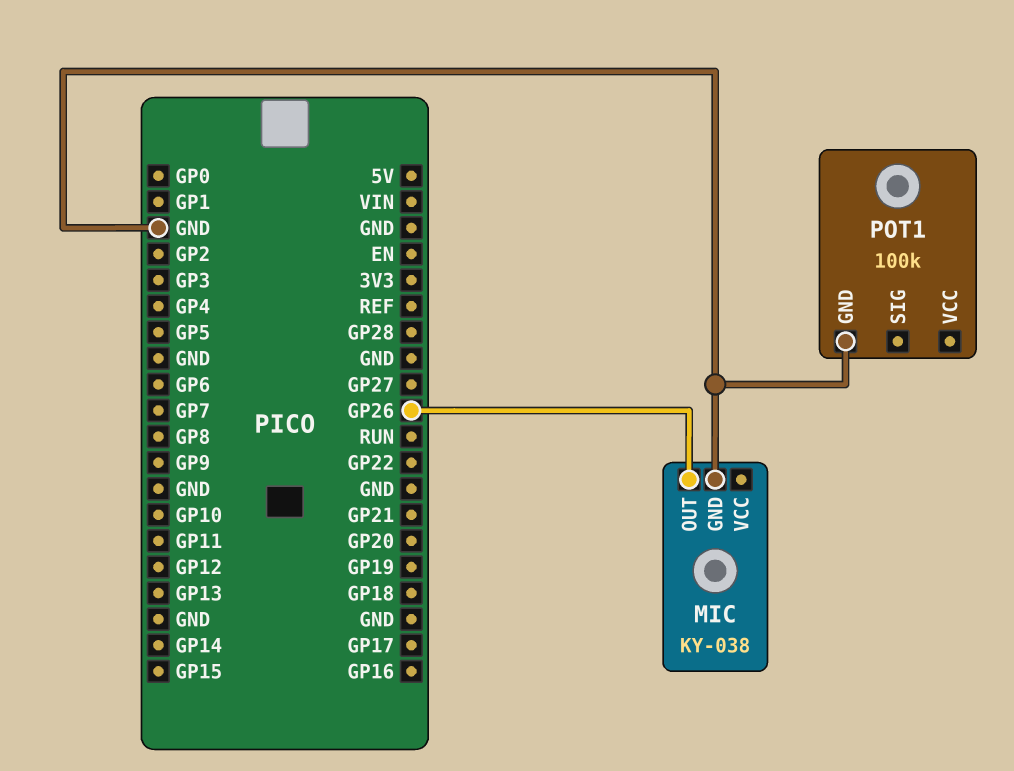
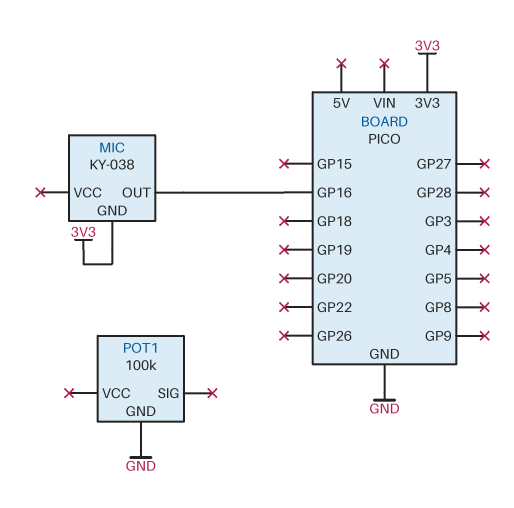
MIC pin GND: GND -> 3V3
MIC pin OUT: GP26 -> GP16

